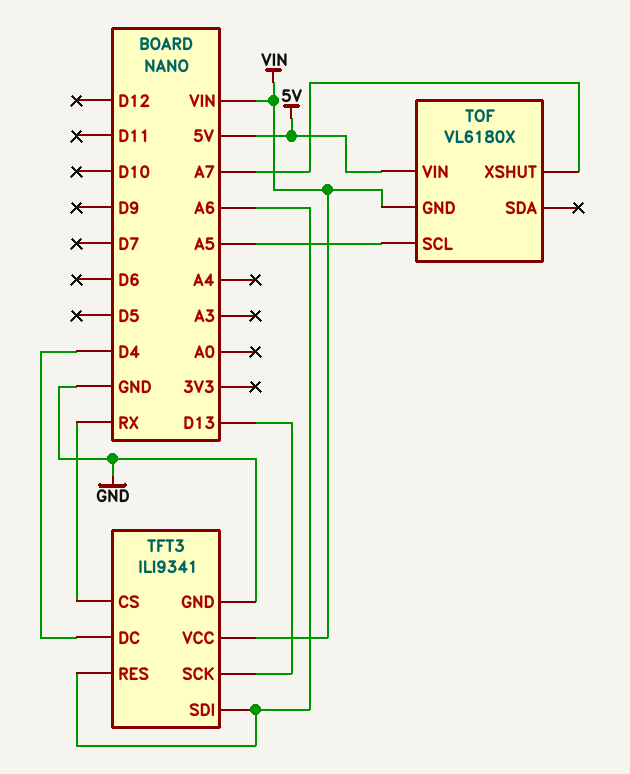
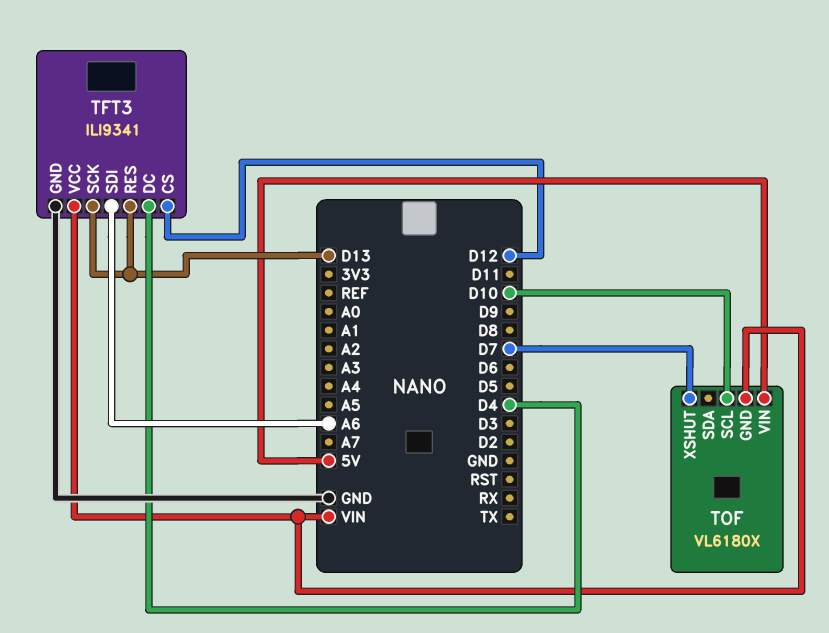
TFT3 pin CS: RX -> D12
TFT3 pin RES: A6 -> D13
TOF pin SCL: A5 -> D10
TOF pin XSHUT: A7 -> D7

